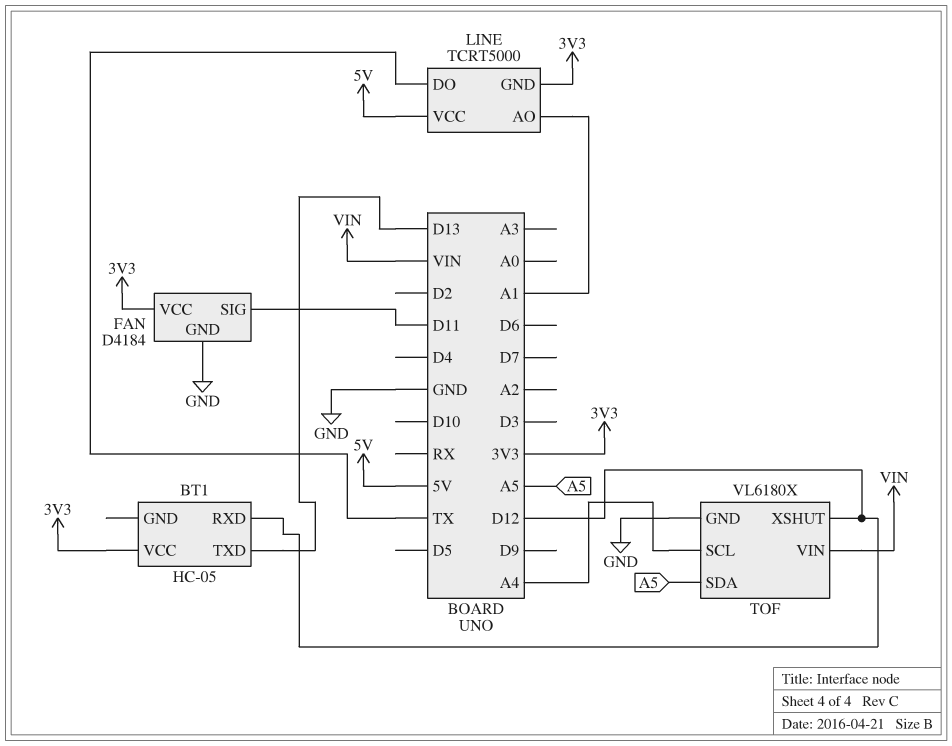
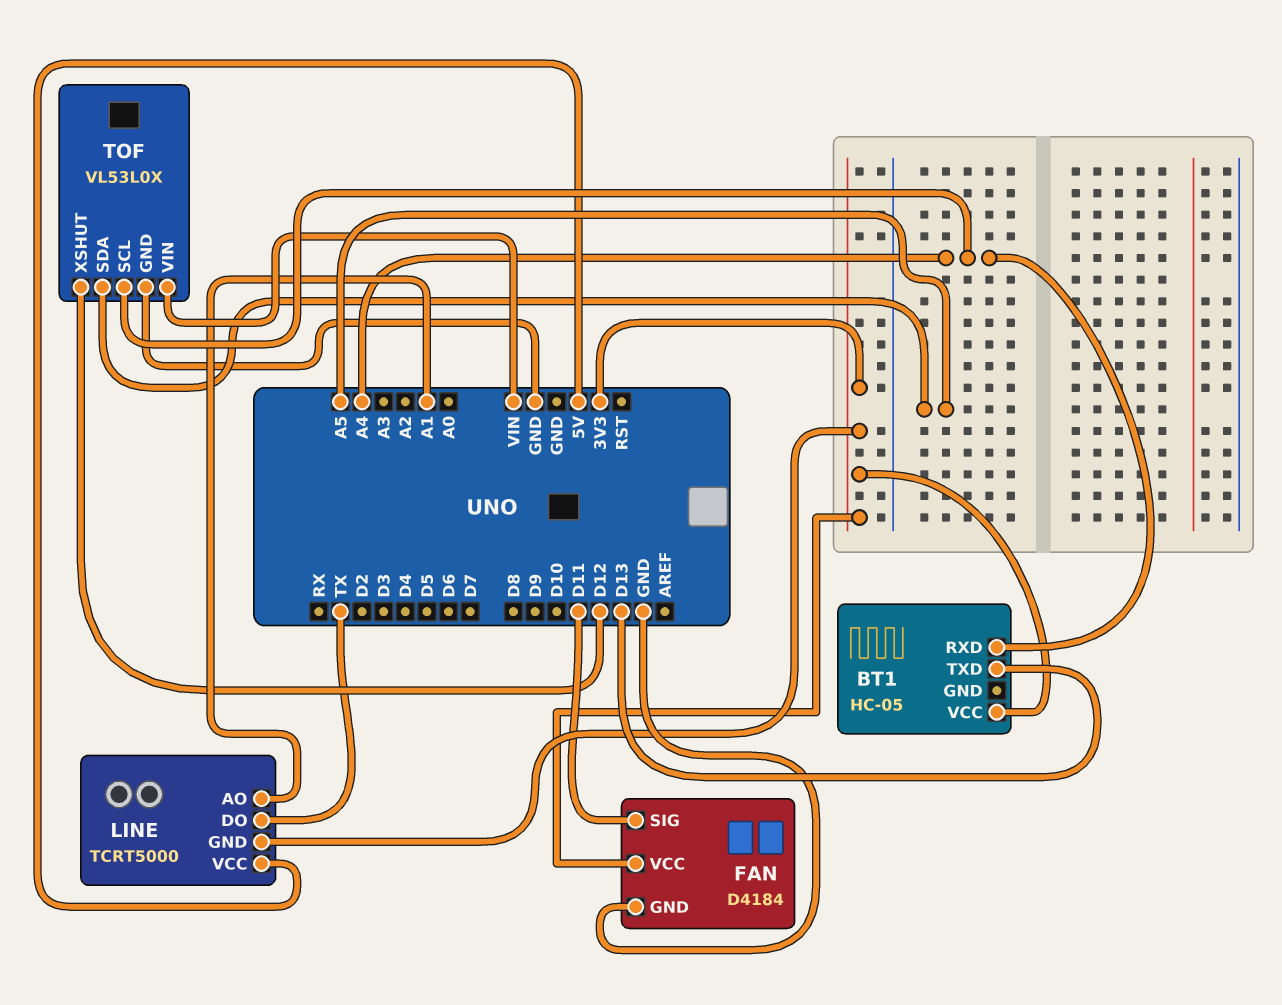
BT1 pin RXD: D12 -> A4
TOF: VL6180X -> VL53L0X

